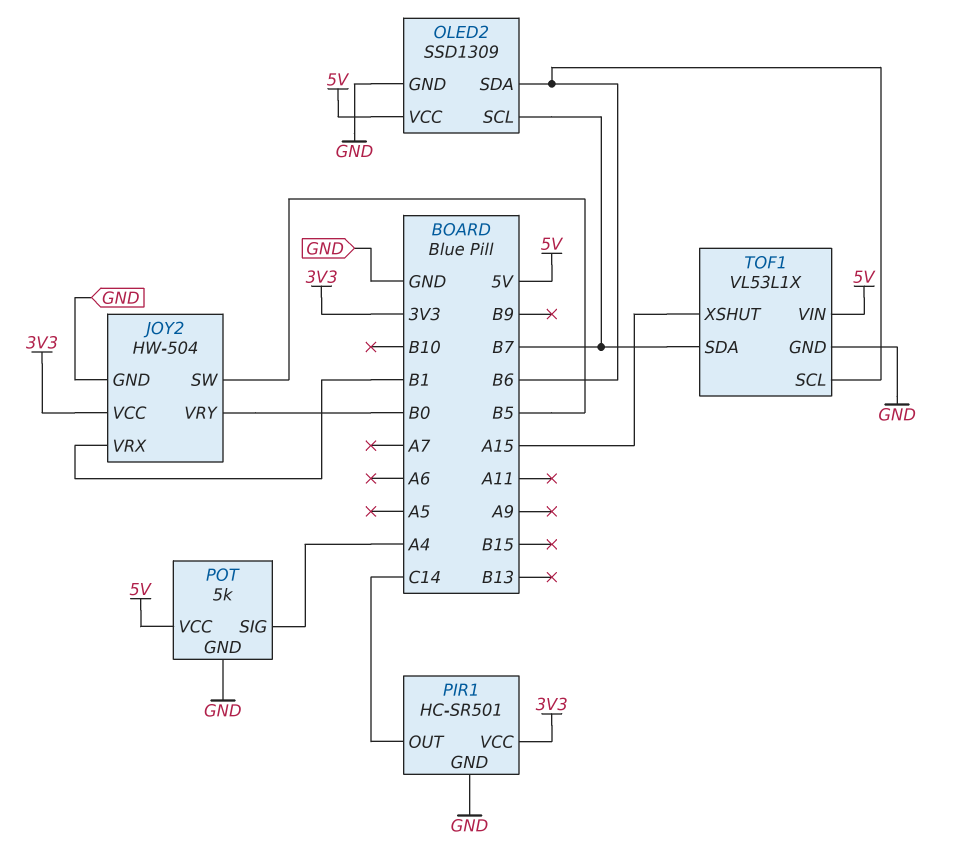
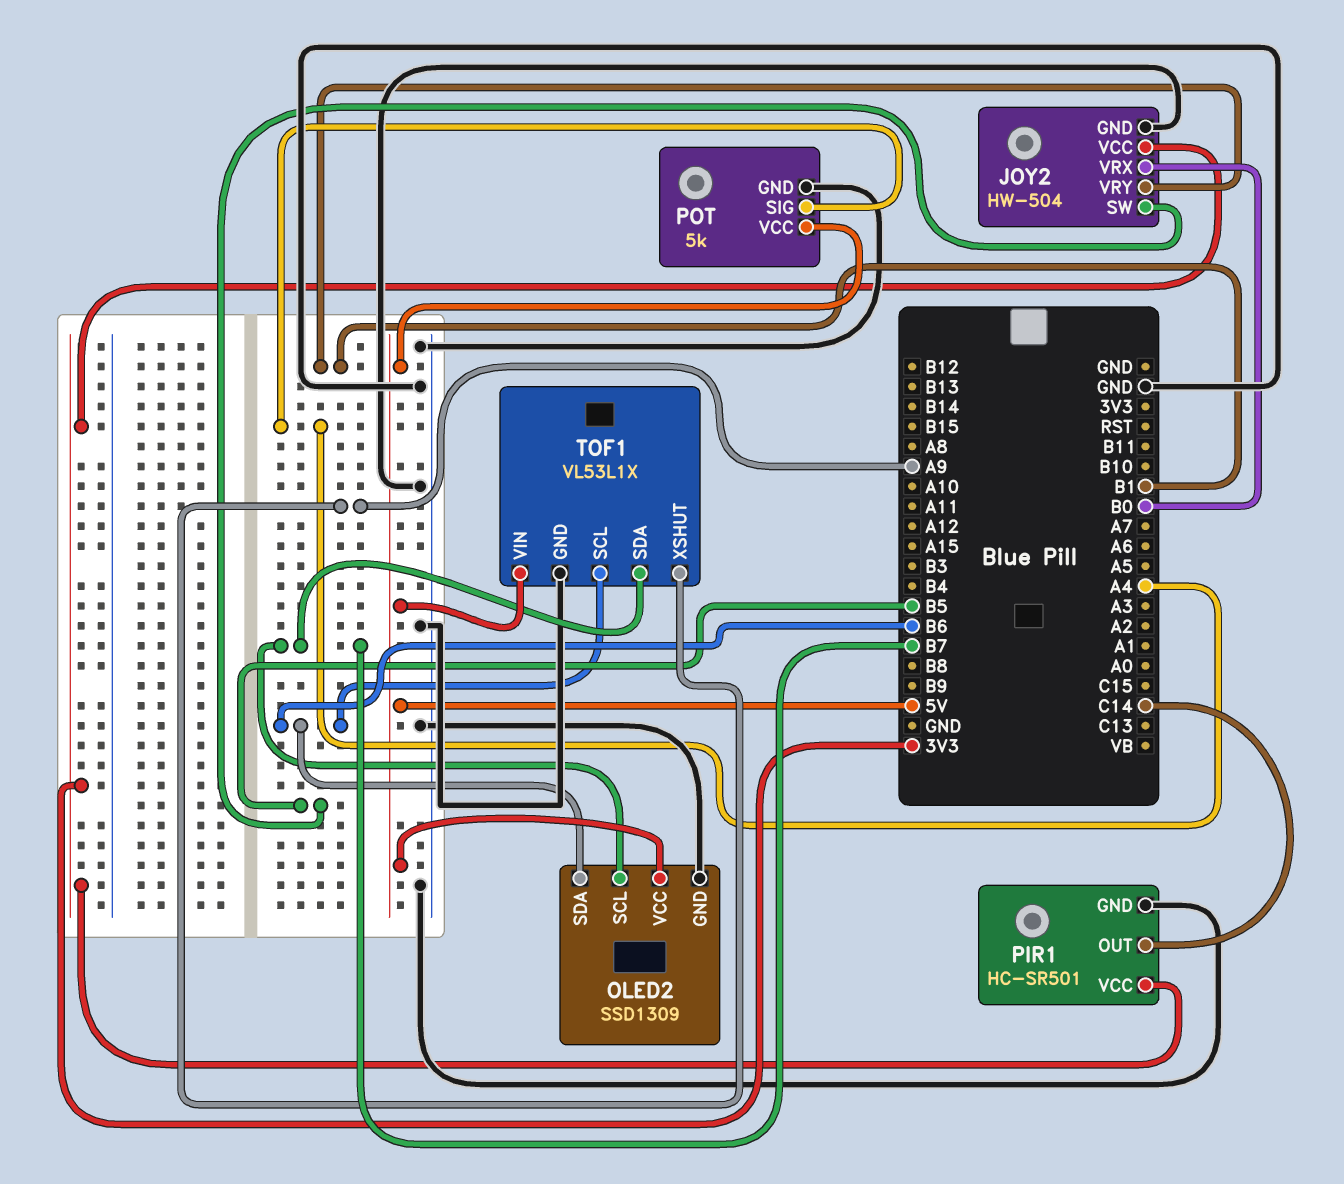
JOY2 pin VRX: B1 -> B0
JOY2 pin VRY: B0 -> B1
TOF1 pin XSHUT: A15 -> A9

